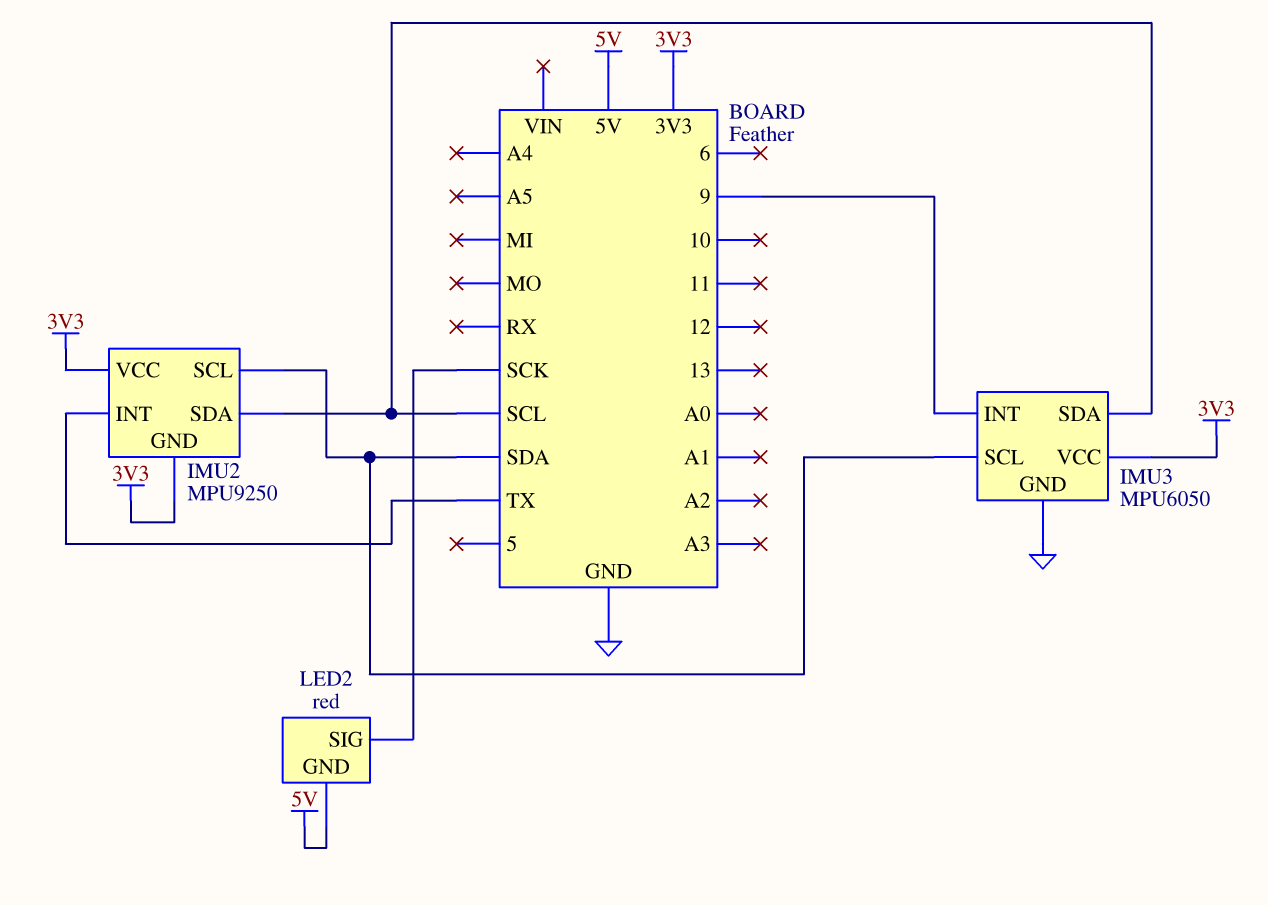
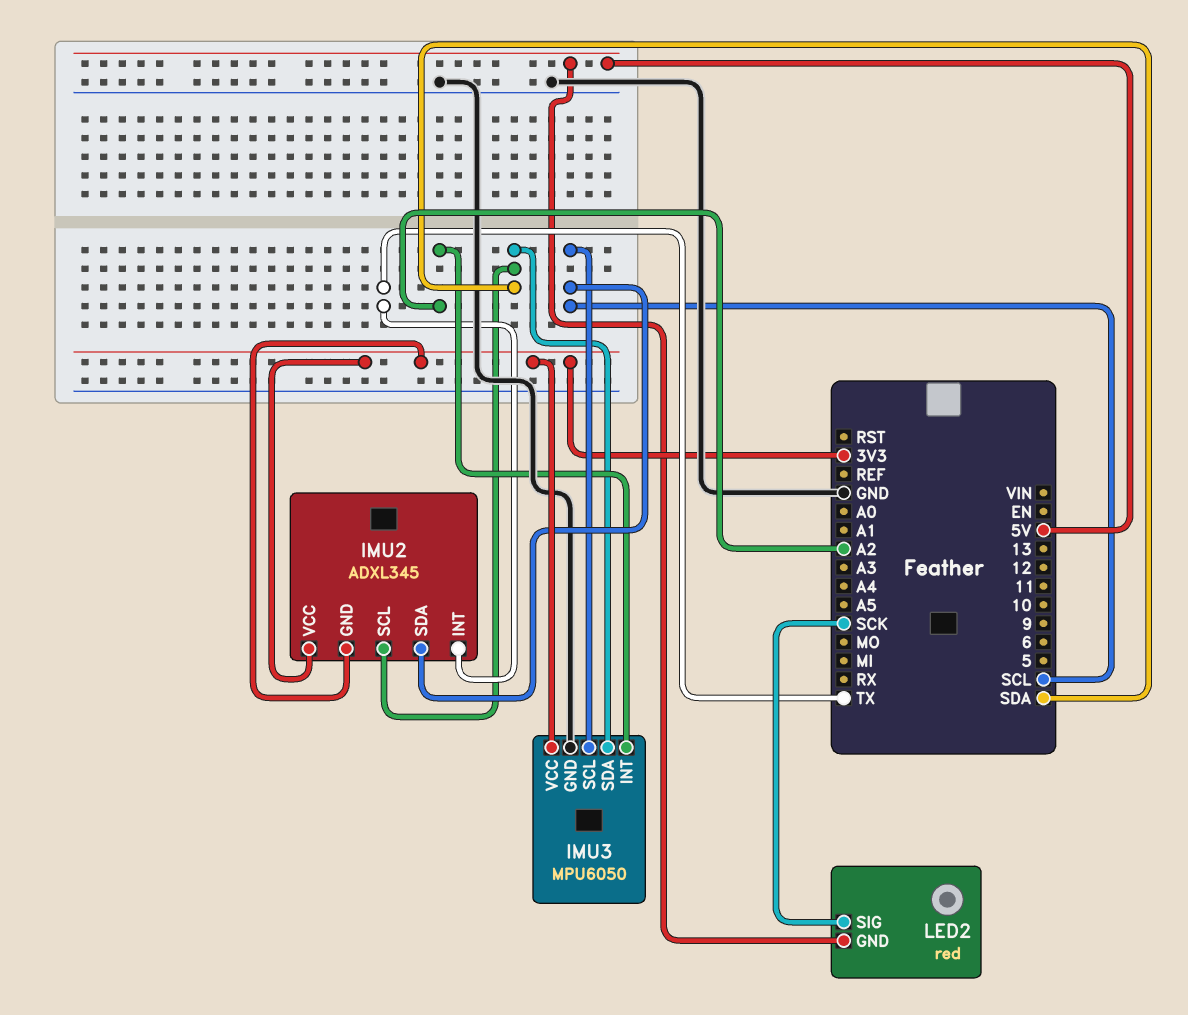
IMU2: MPU9250 -> ADXL345
IMU3 pin INT: 9 -> A2
IMU3 pin SCL: SDA -> SCL
IMU3 pin SDA: SCL -> SDA

